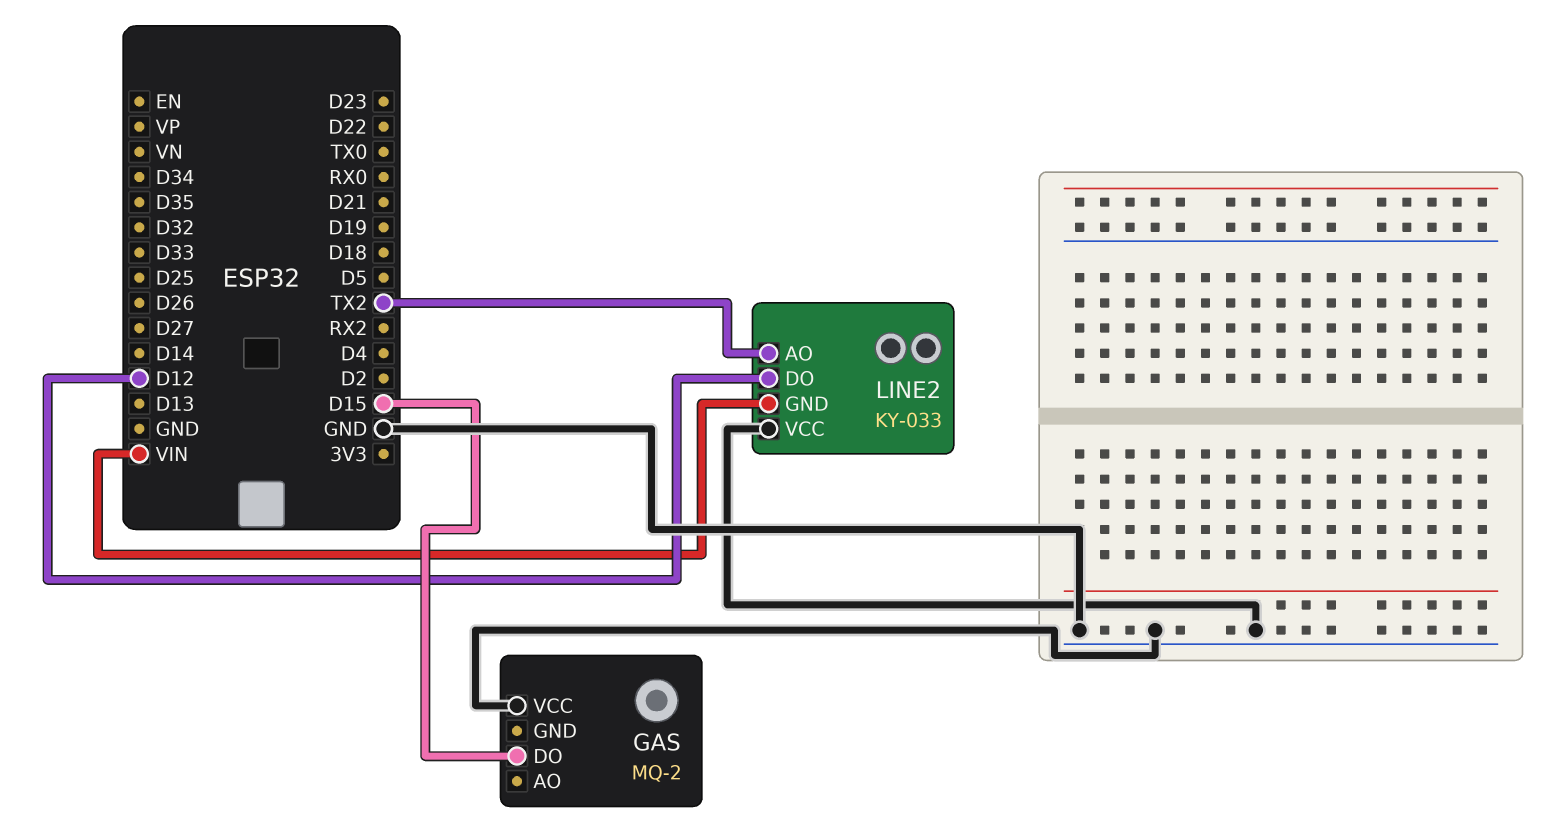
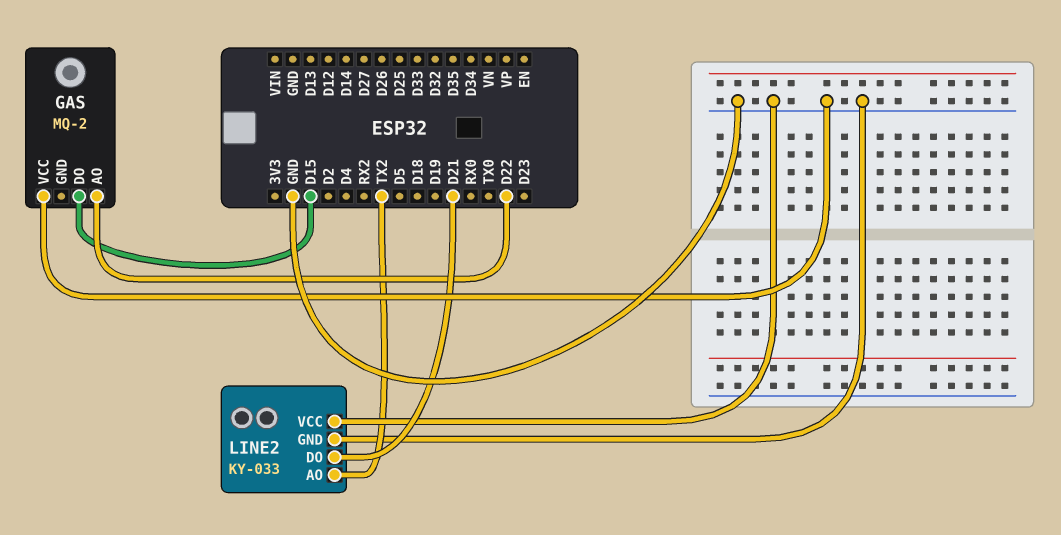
GAS pin AO: none -> D22
LINE2 pin DO: D12 -> D21
LINE2 pin GND: VIN -> GND

